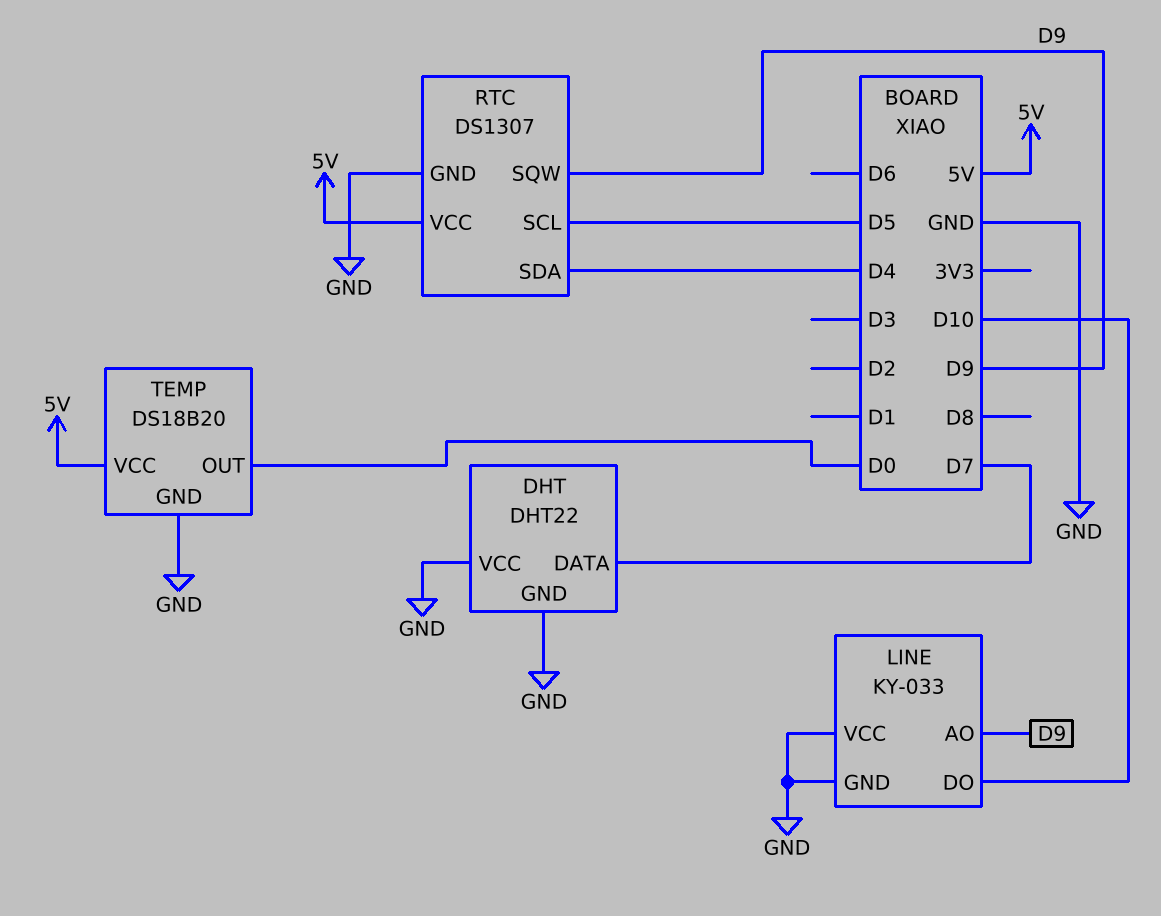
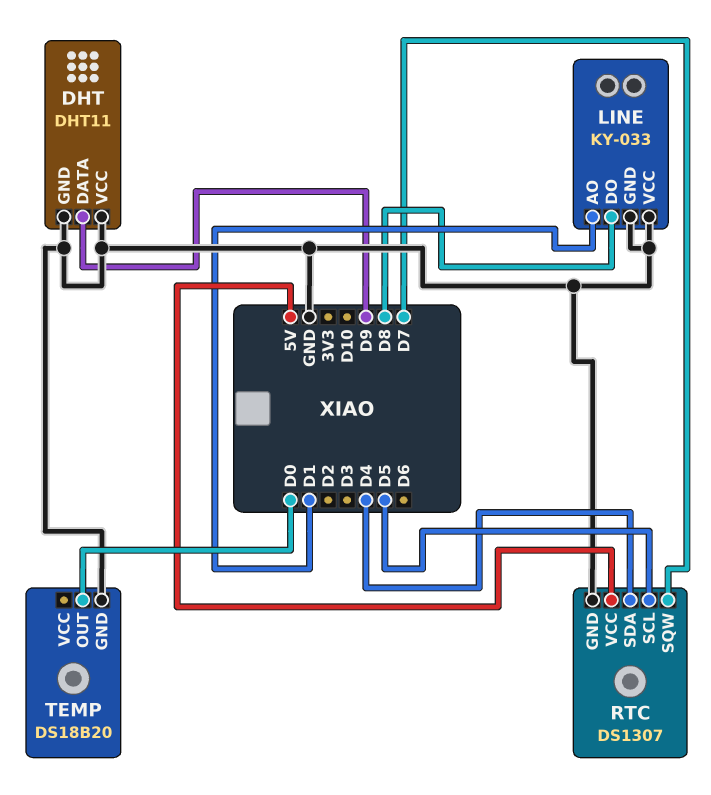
DHT: DHT22 -> DHT11
DHT pin DATA: D7 -> D9
LINE pin AO: D9 -> D1
LINE pin DO: D10 -> D8
RTC pin SQW: D9 -> D7
TEMP pin VCC: 5V -> none

